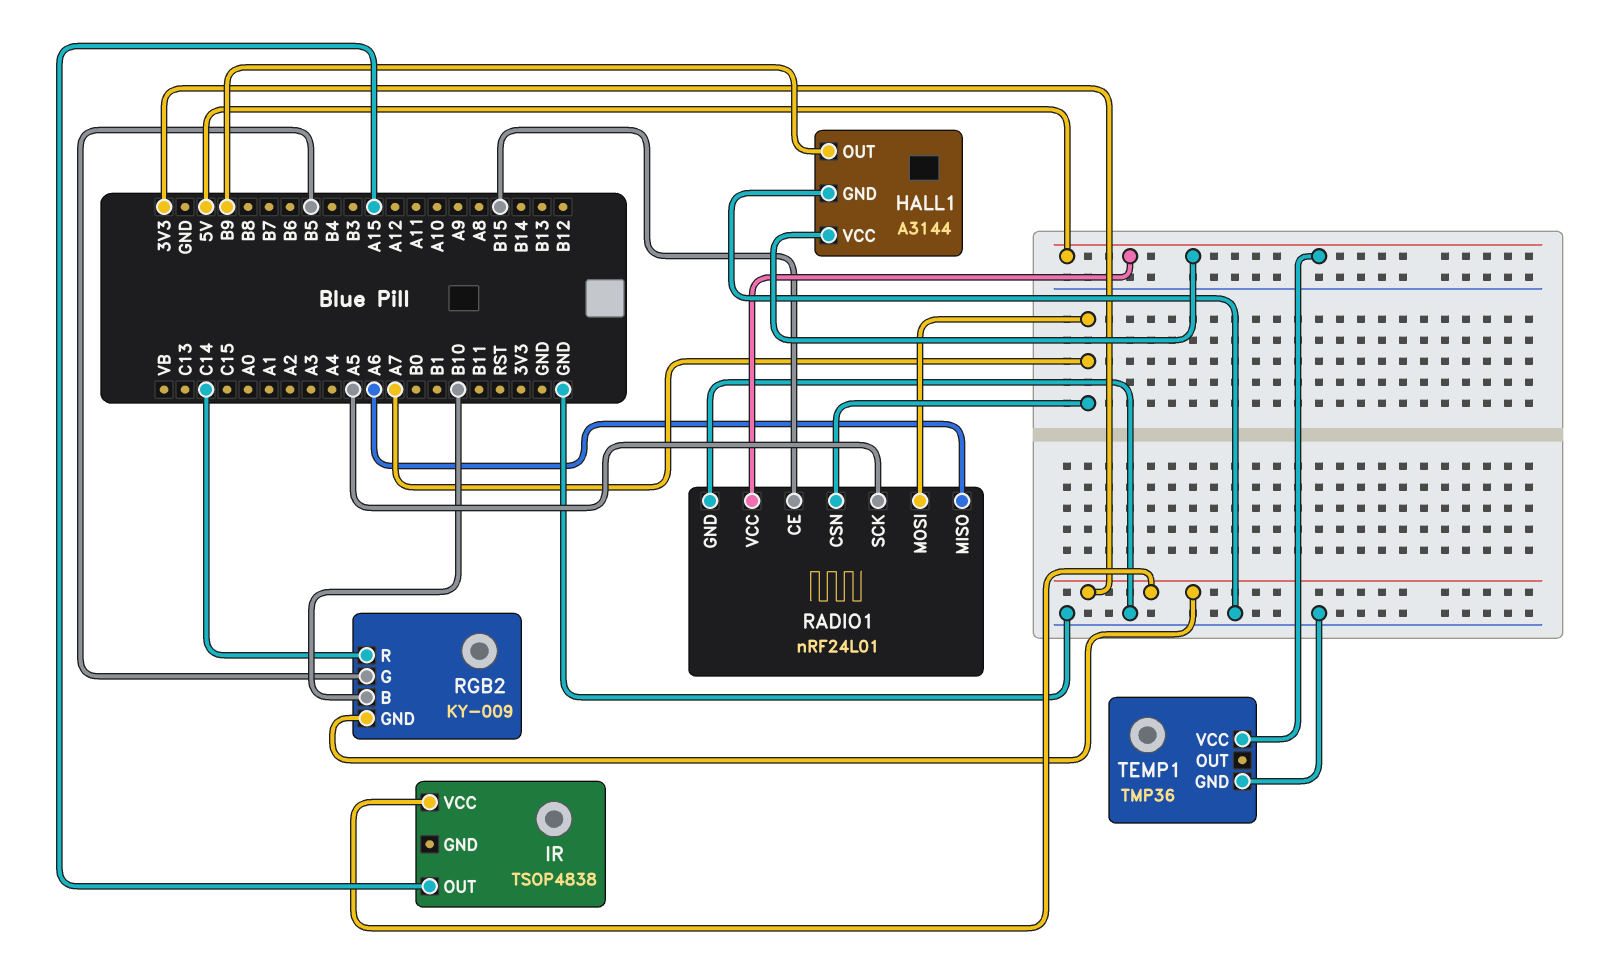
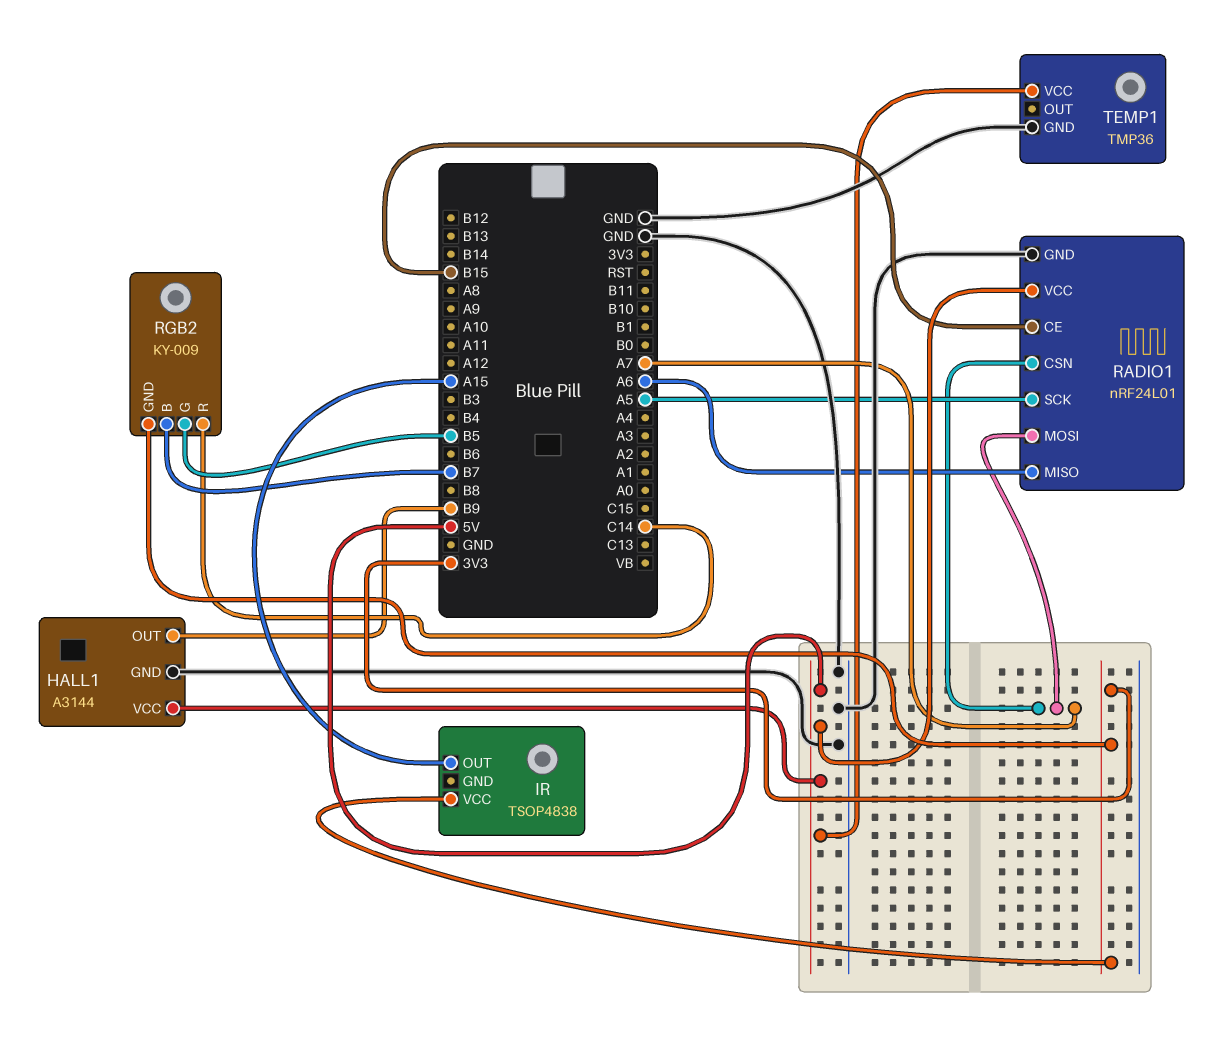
RGB2 pin B: B10 -> B7

